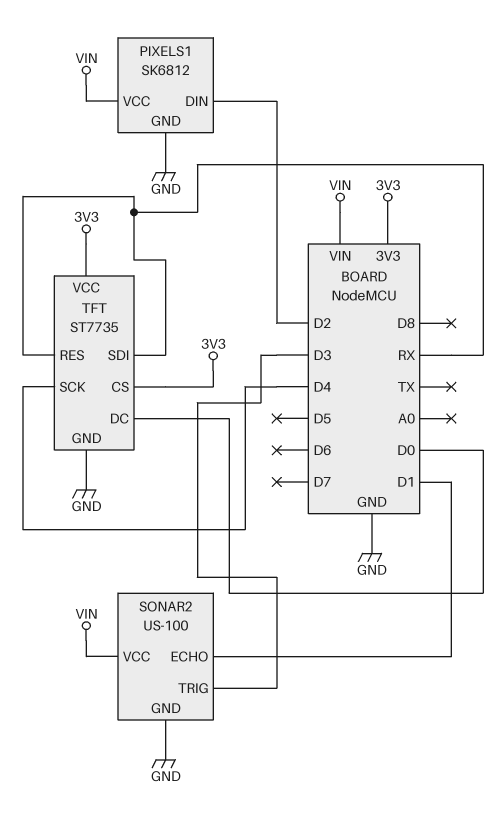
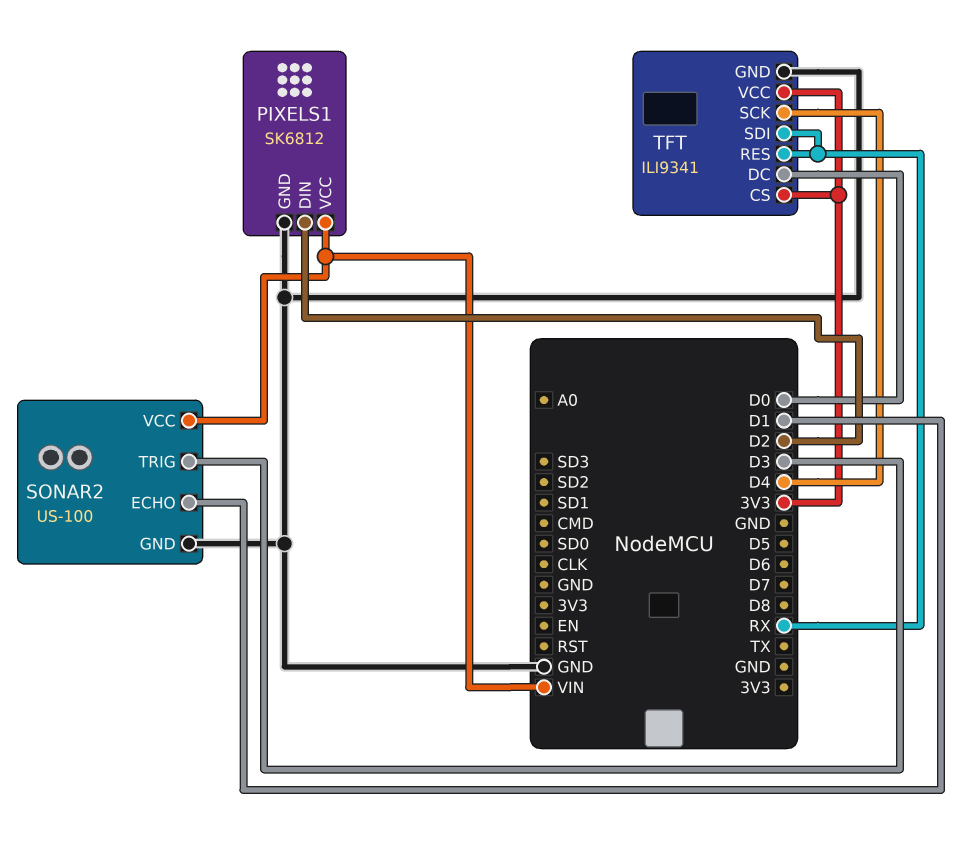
TFT: ST7735 -> ILI9341

